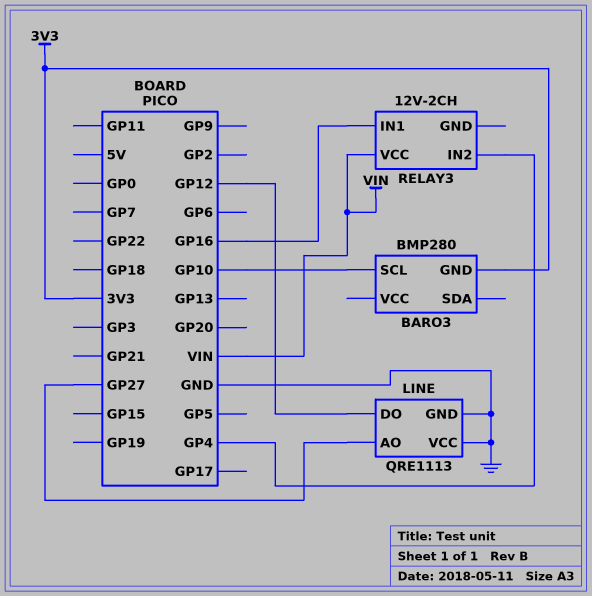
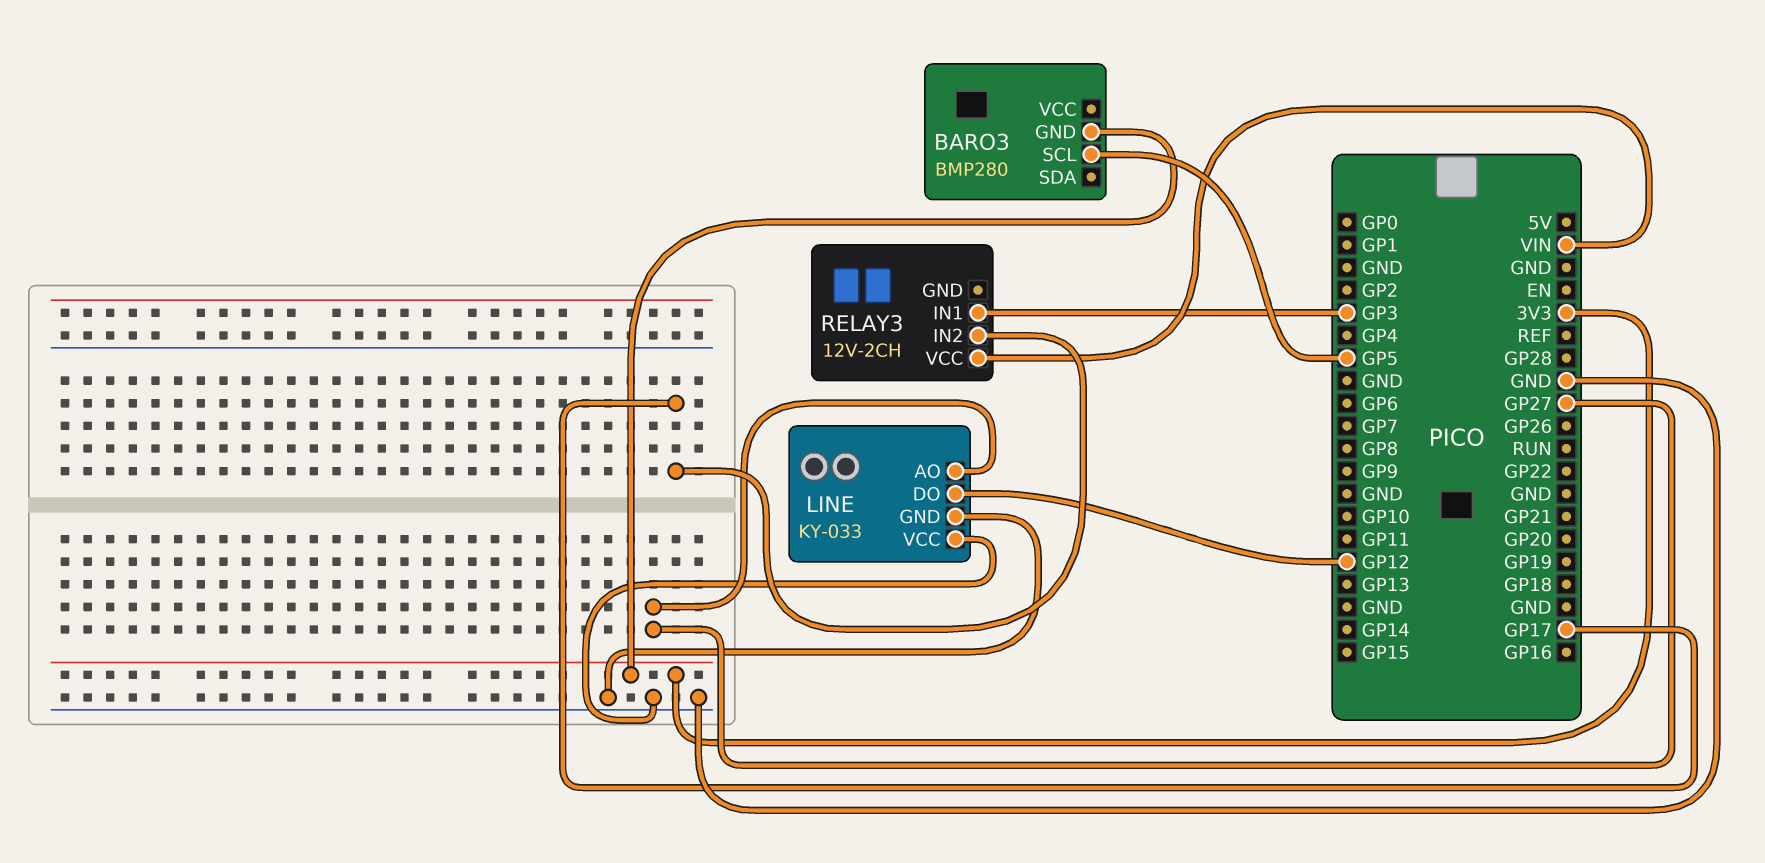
BARO3 pin SCL: GP10 -> GP5
LINE: QRE1113 -> KY-033
RELAY3 pin IN1: GP16 -> GP3
RELAY3 pin IN2: GP4 -> GP17

